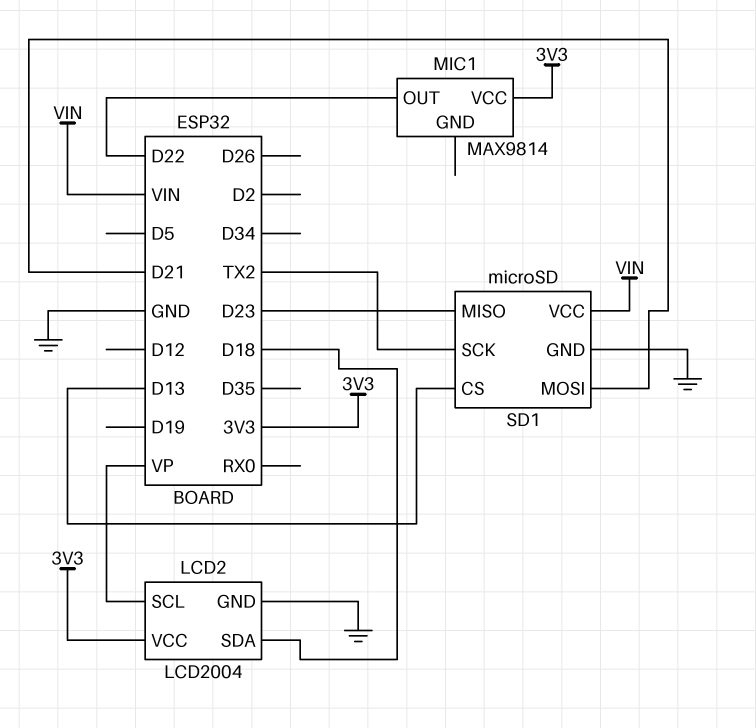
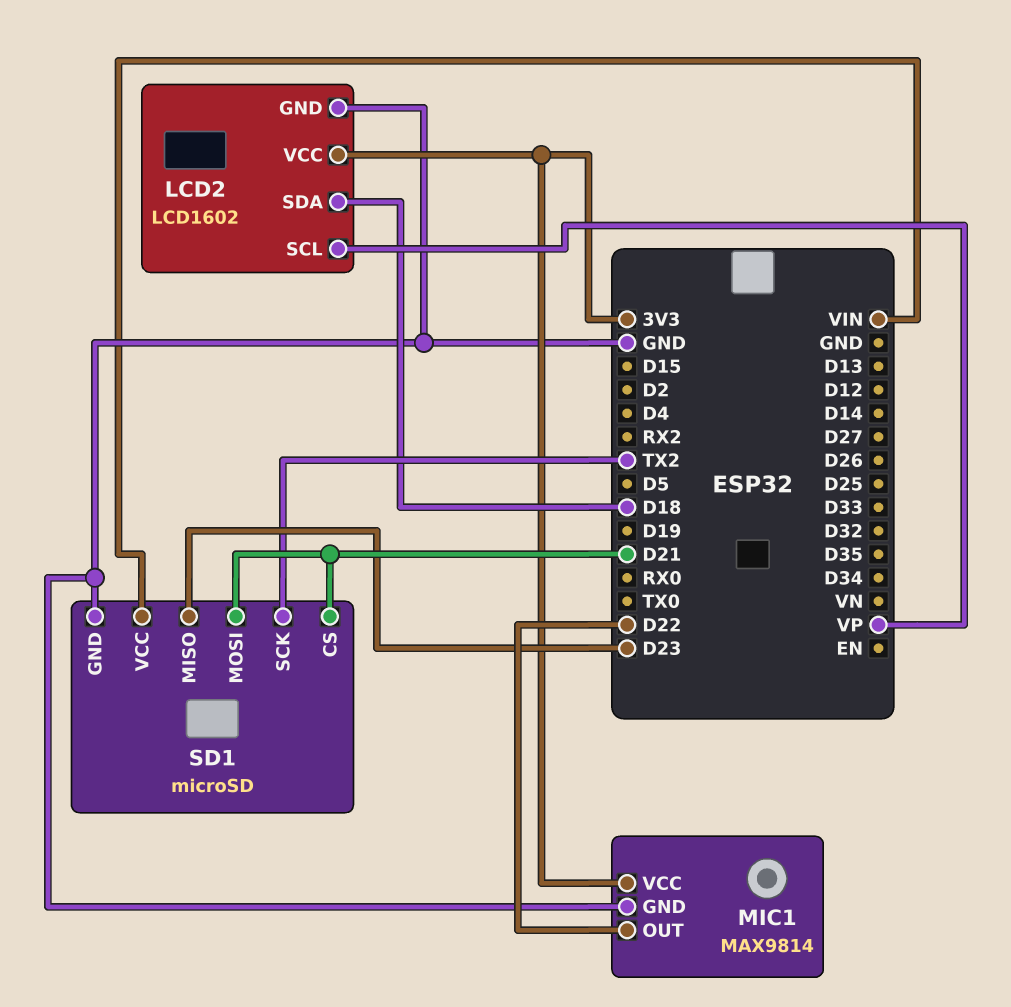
LCD2: LCD2004 -> LCD1602
MIC1 pin GND: none -> GND
SD1 pin CS: D13 -> D21

